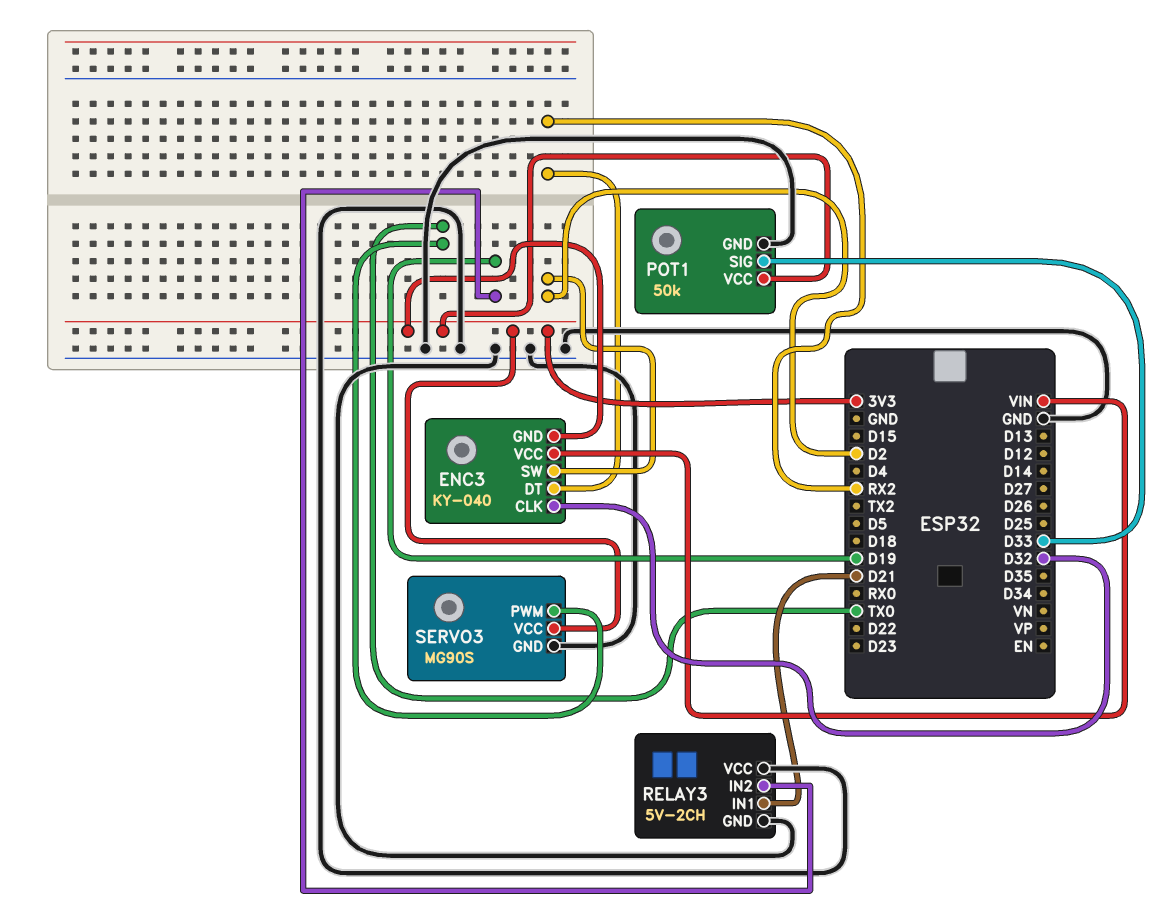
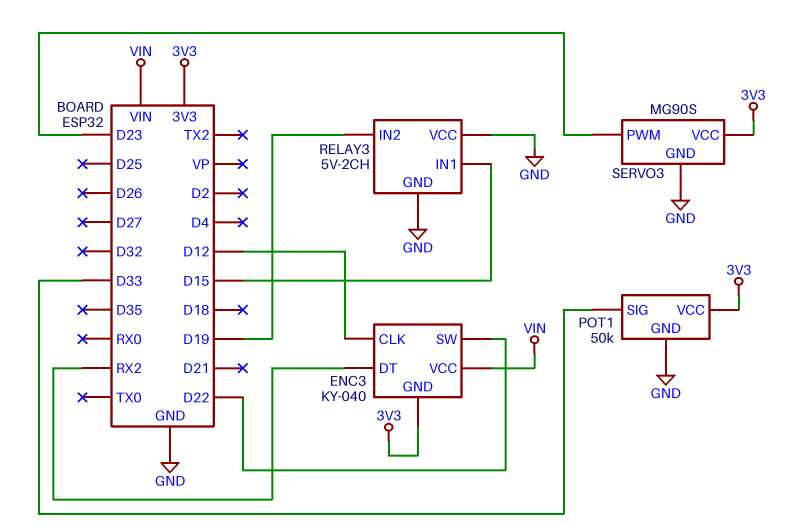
ENC3 pin CLK: D32 -> D12
ENC3 pin SW: D2 -> D22
RELAY3 pin IN1: D21 -> D15
SERVO3 pin PWM: TX0 -> D23

